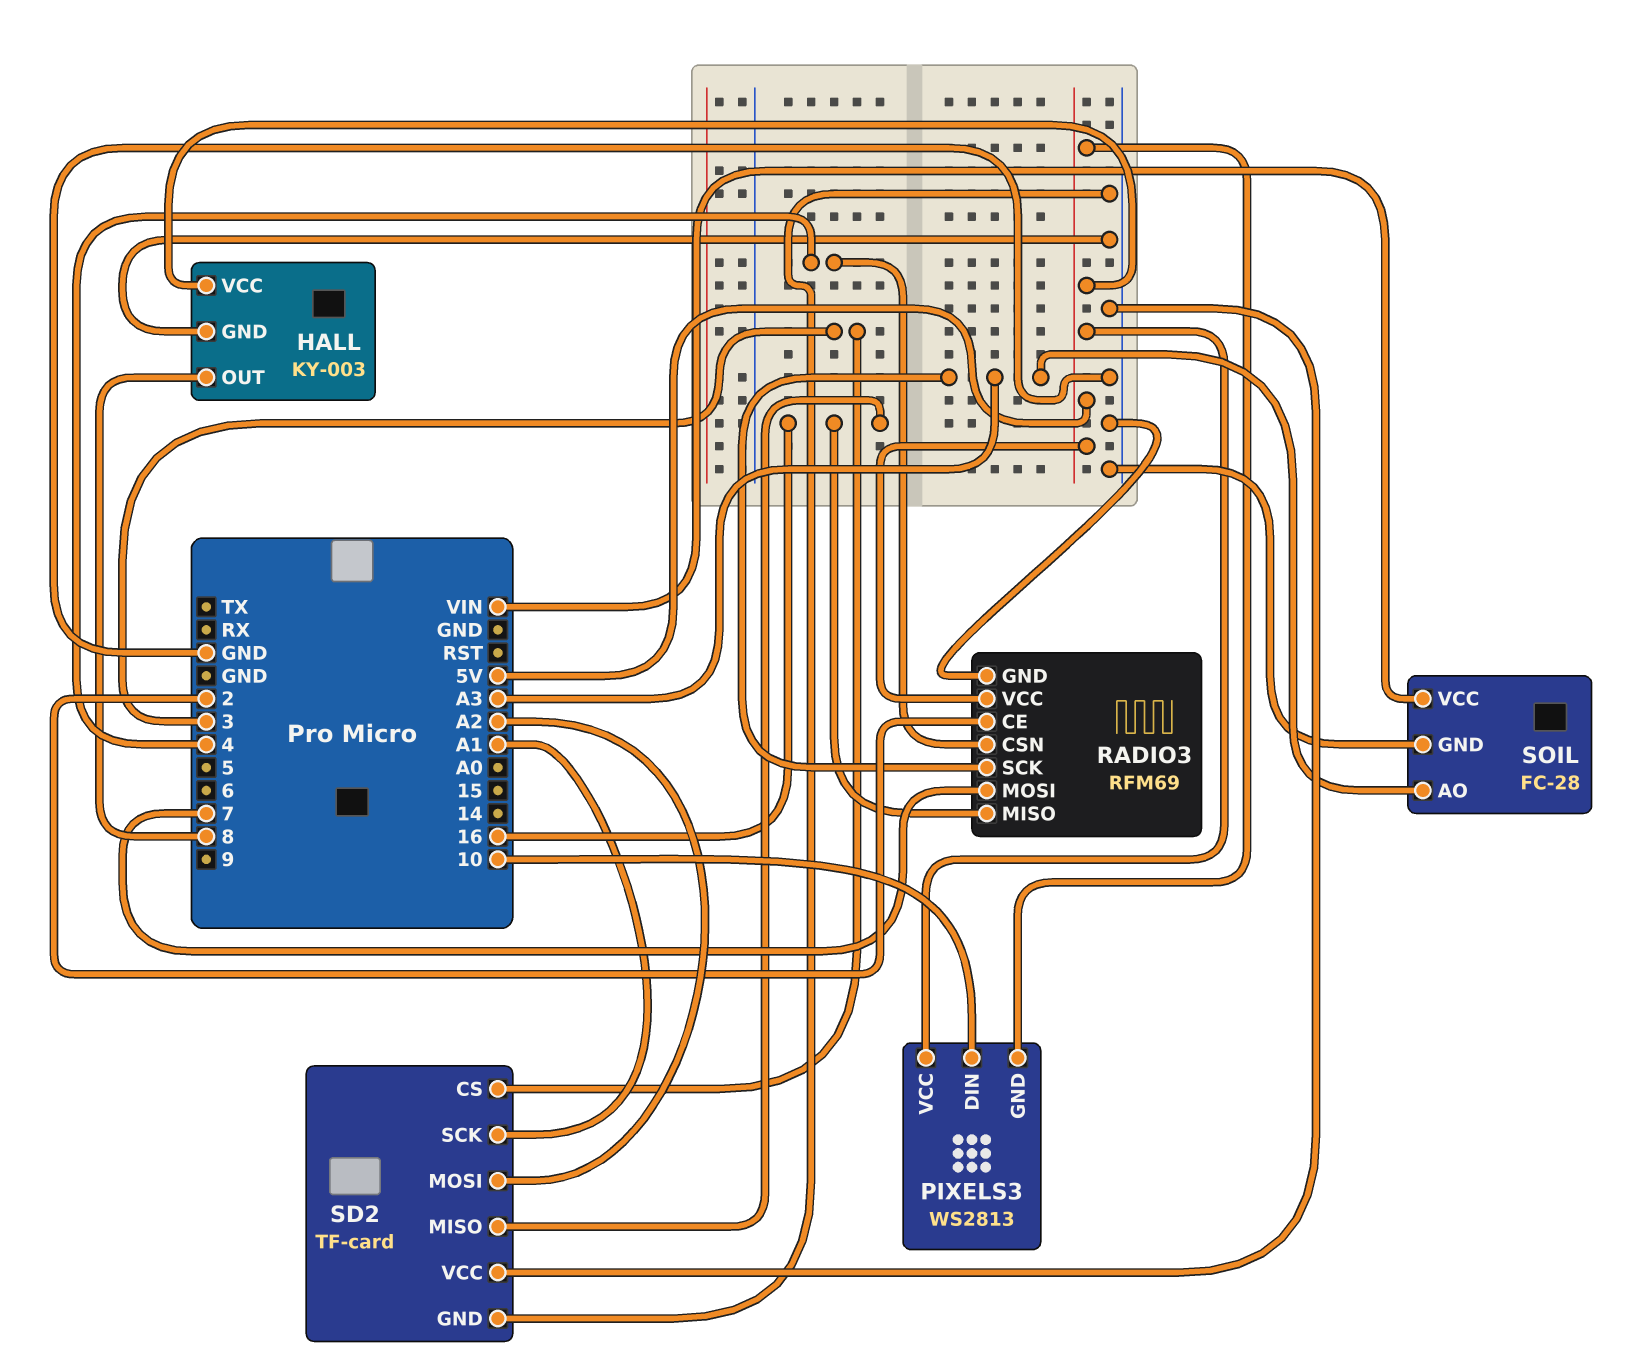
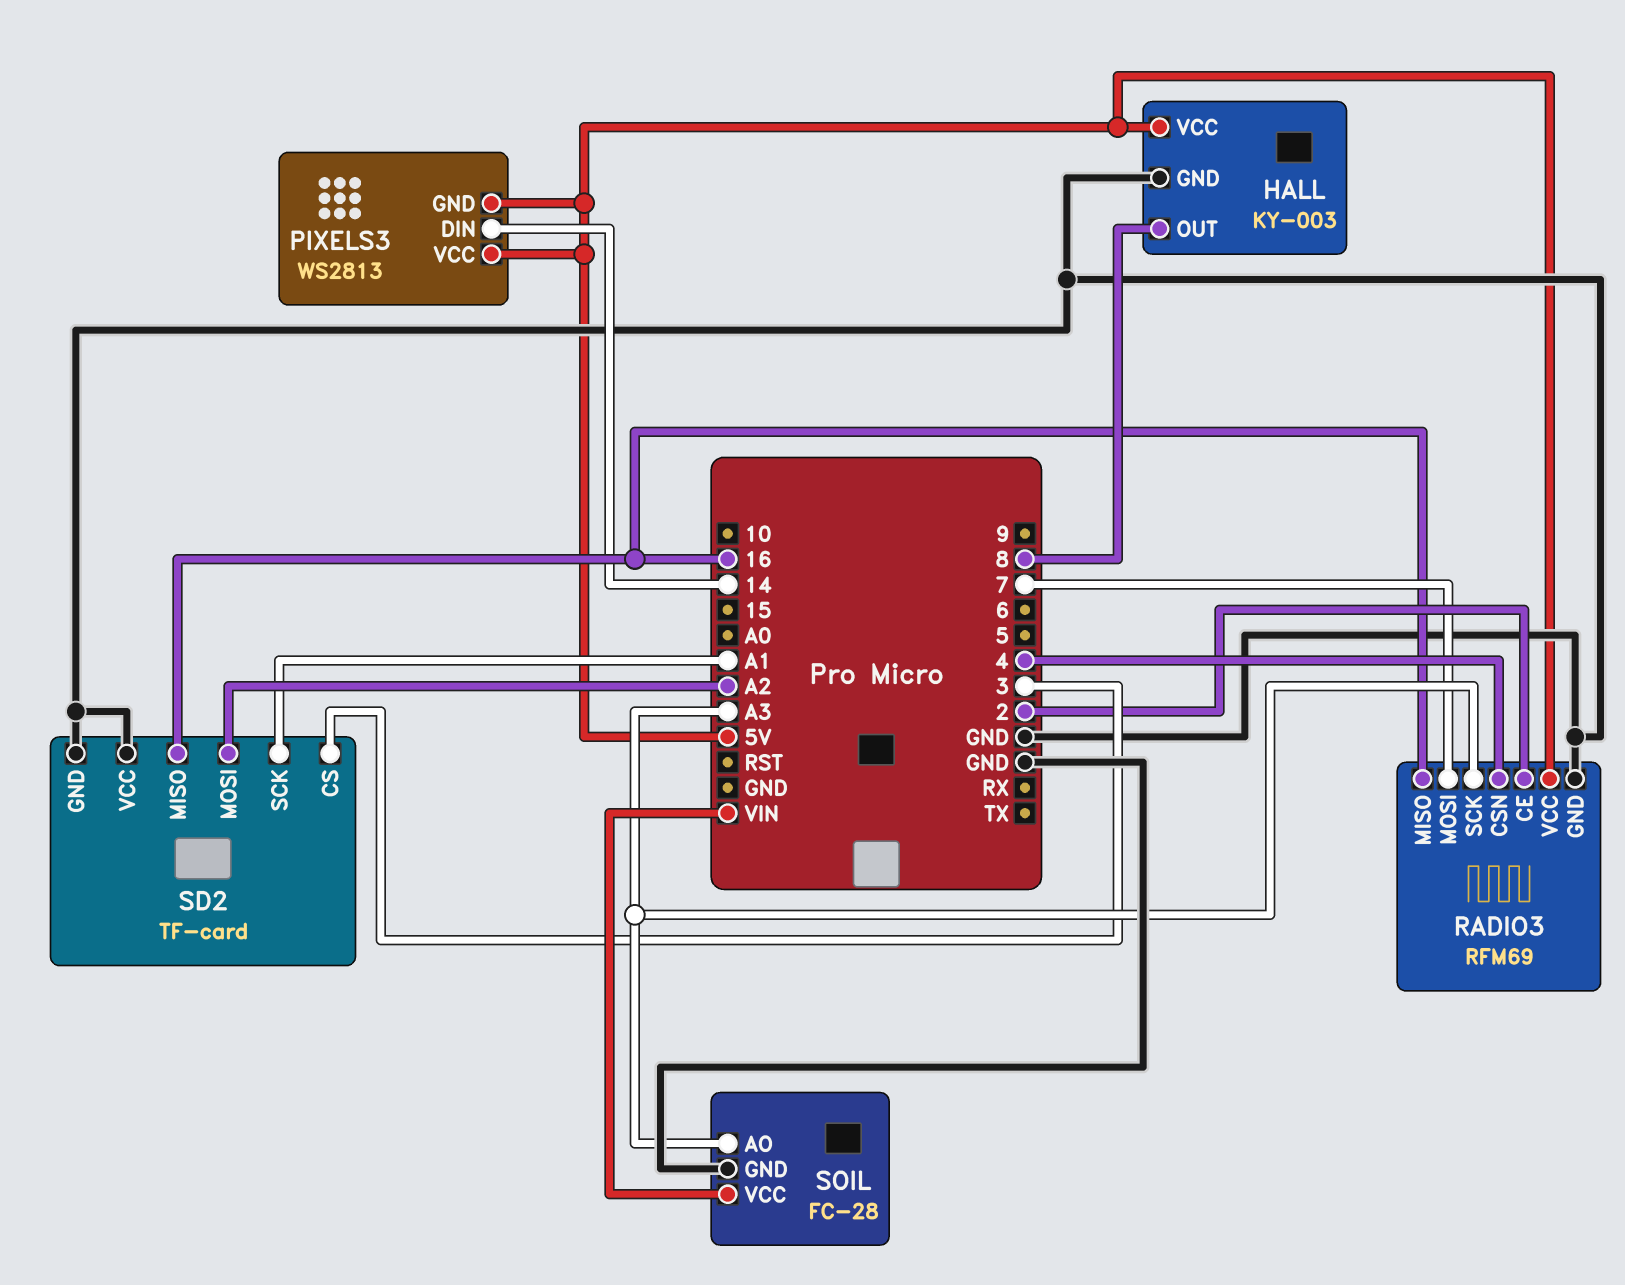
PIXELS3 pin DIN: 10 -> 14

